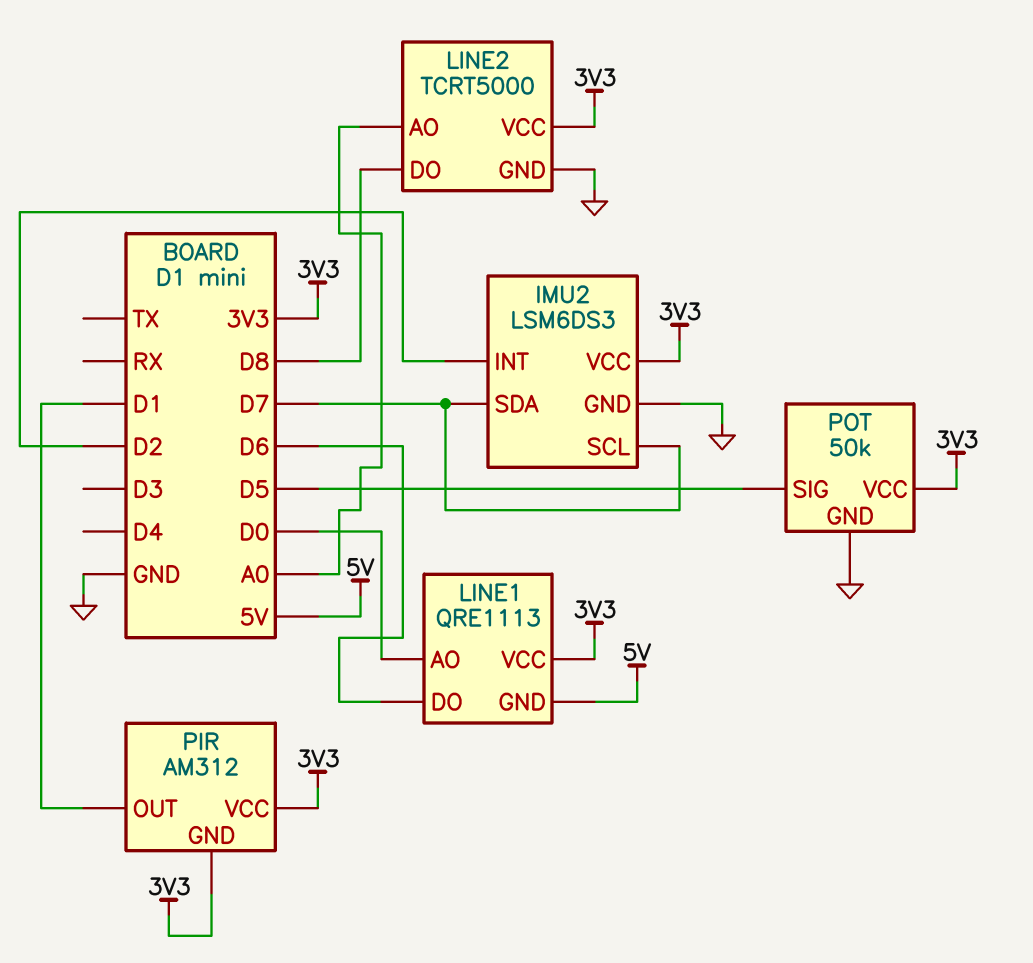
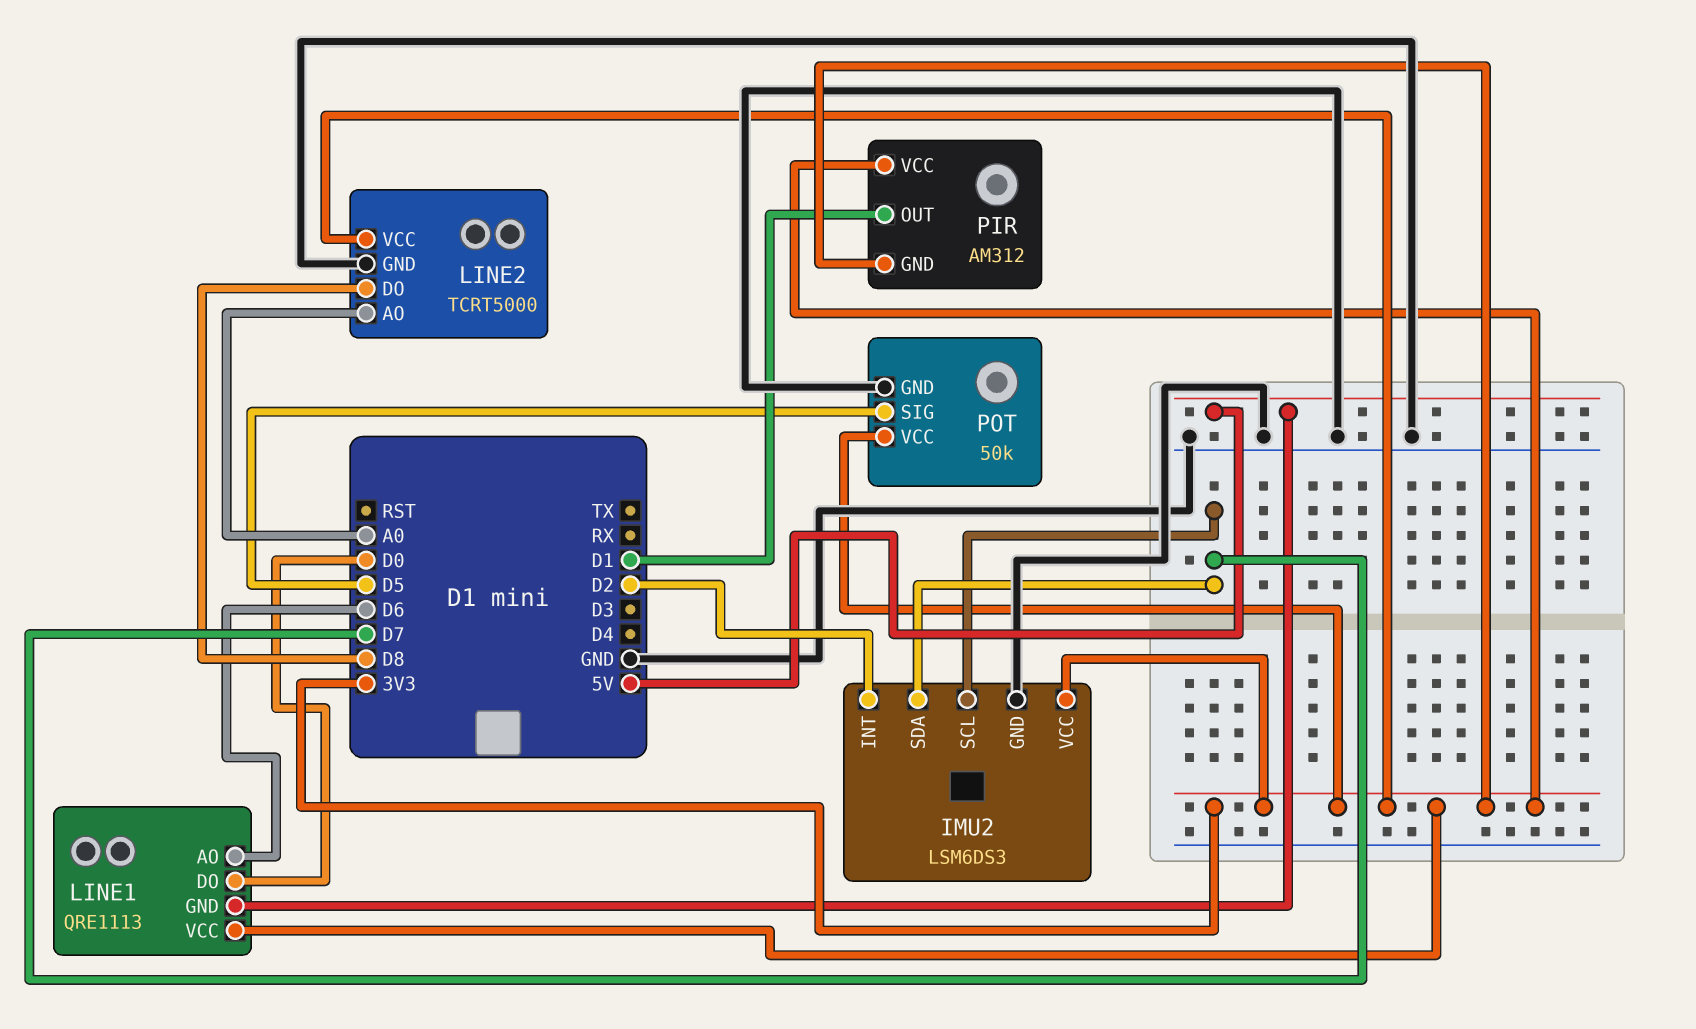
LINE1 pin AO: D0 -> D6
LINE1 pin DO: D6 -> D0

